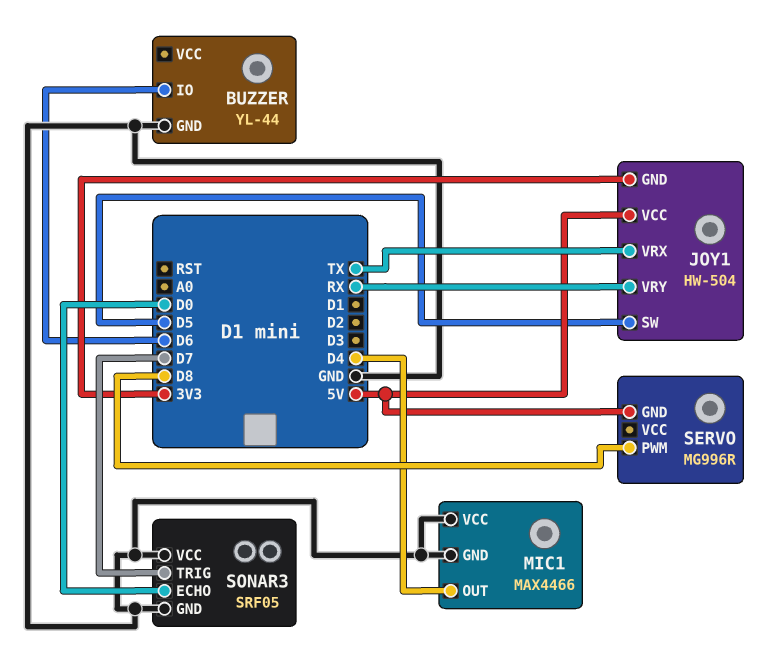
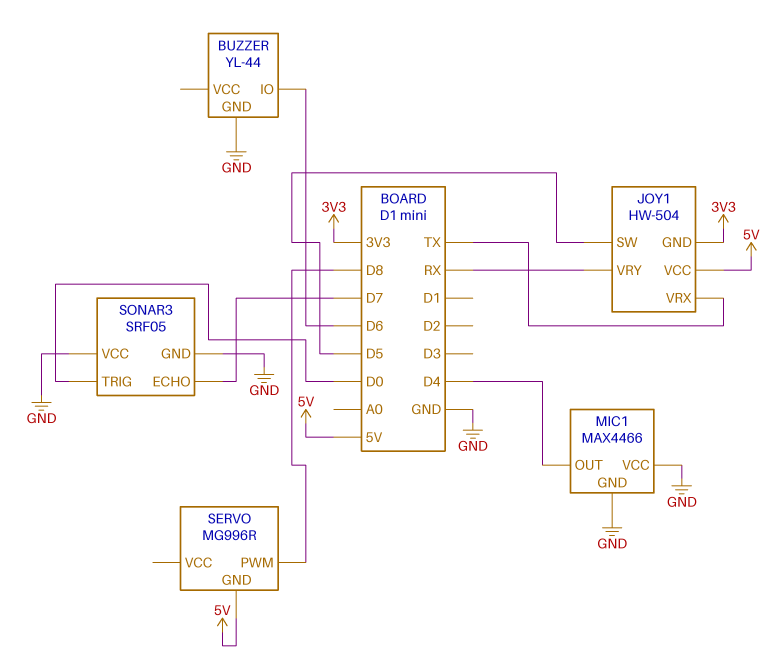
SONAR3 pin ECHO: D0 -> D7
SONAR3 pin TRIG: D7 -> D0

